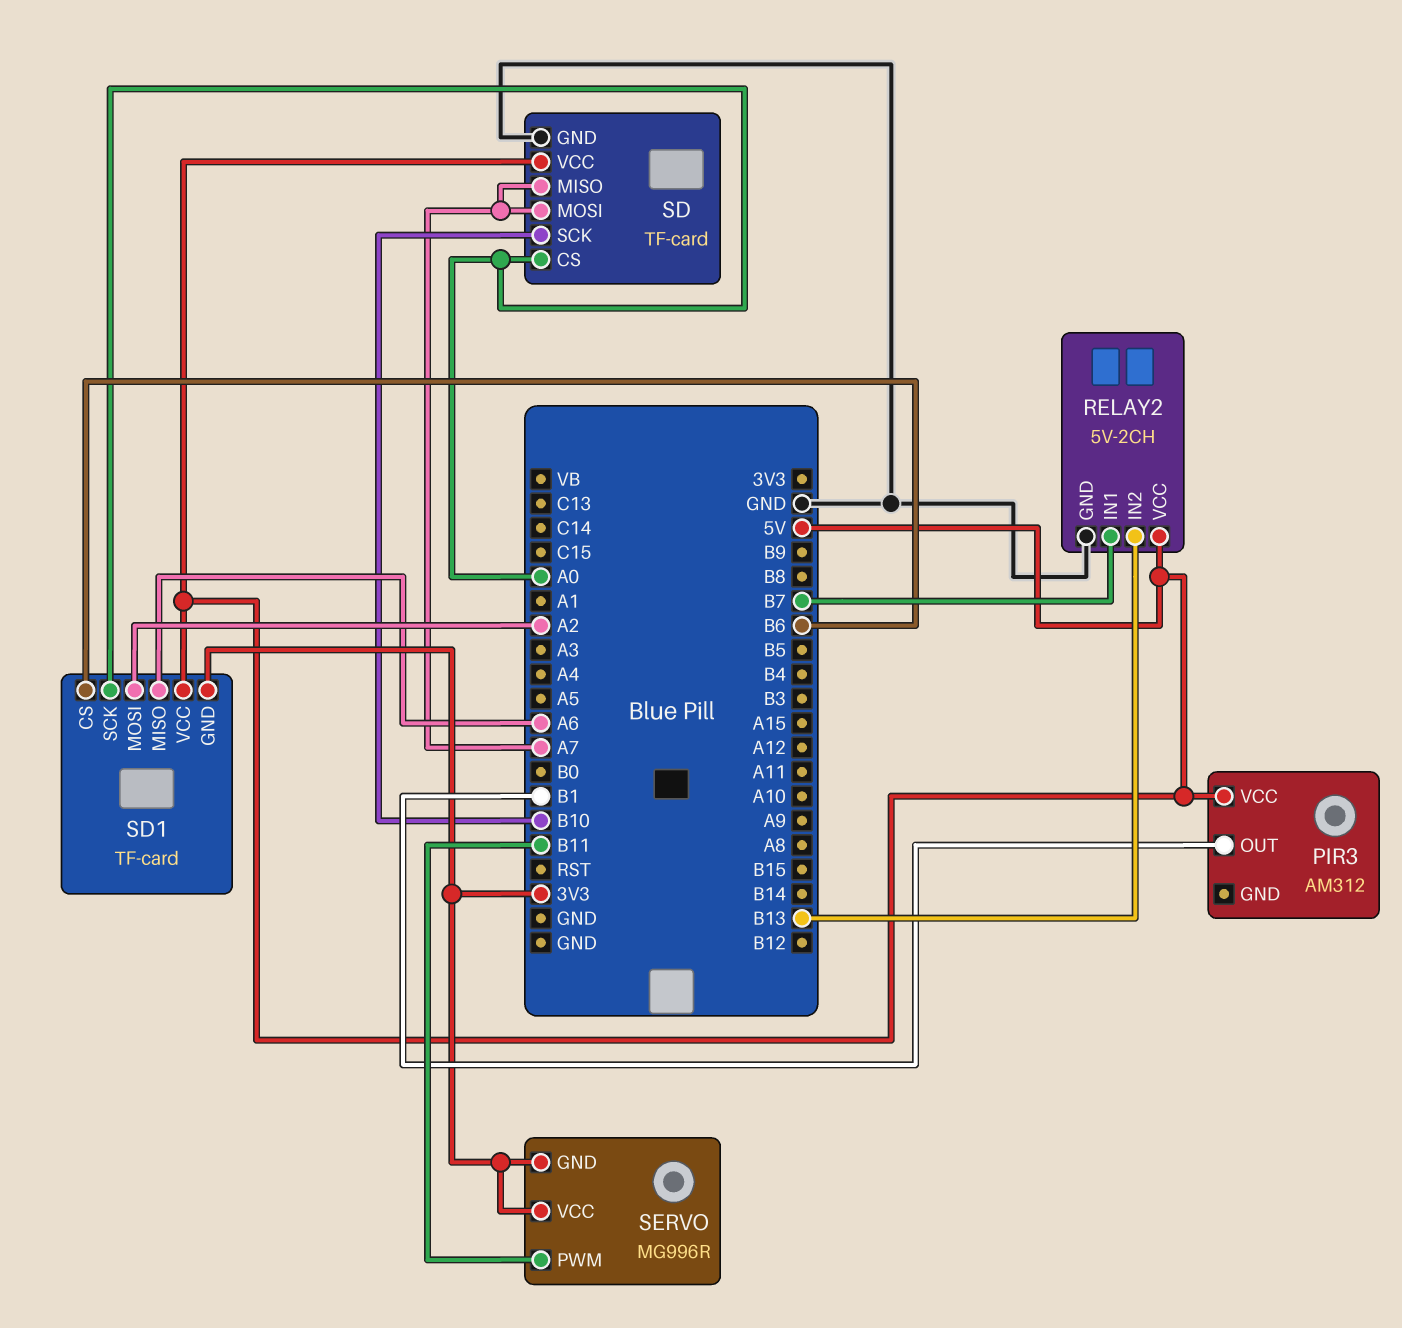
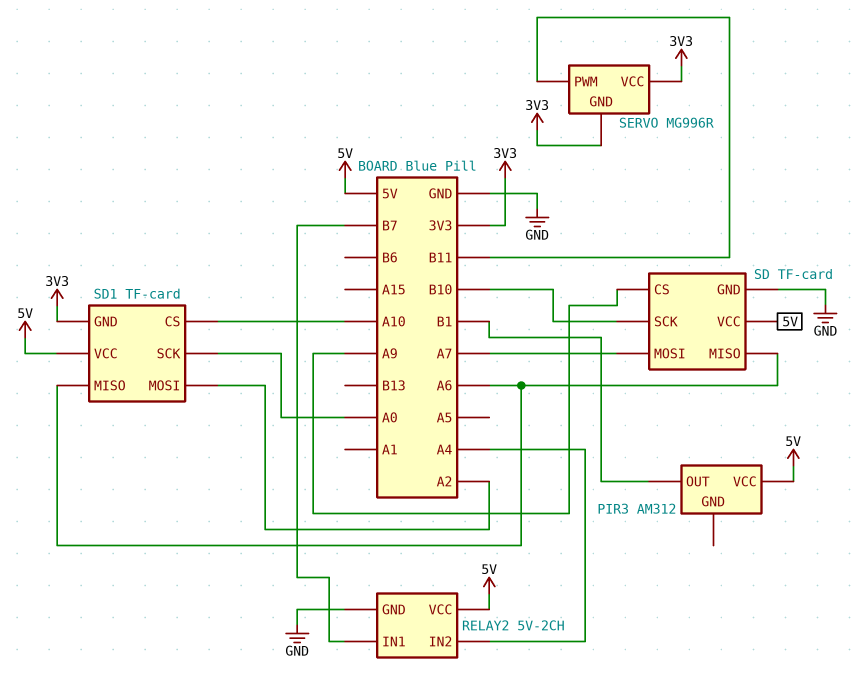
RELAY2 pin IN2: B13 -> A4
SD pin CS: A0 -> A9
SD pin MISO: A7 -> A6
SD1 pin CS: B6 -> A10

